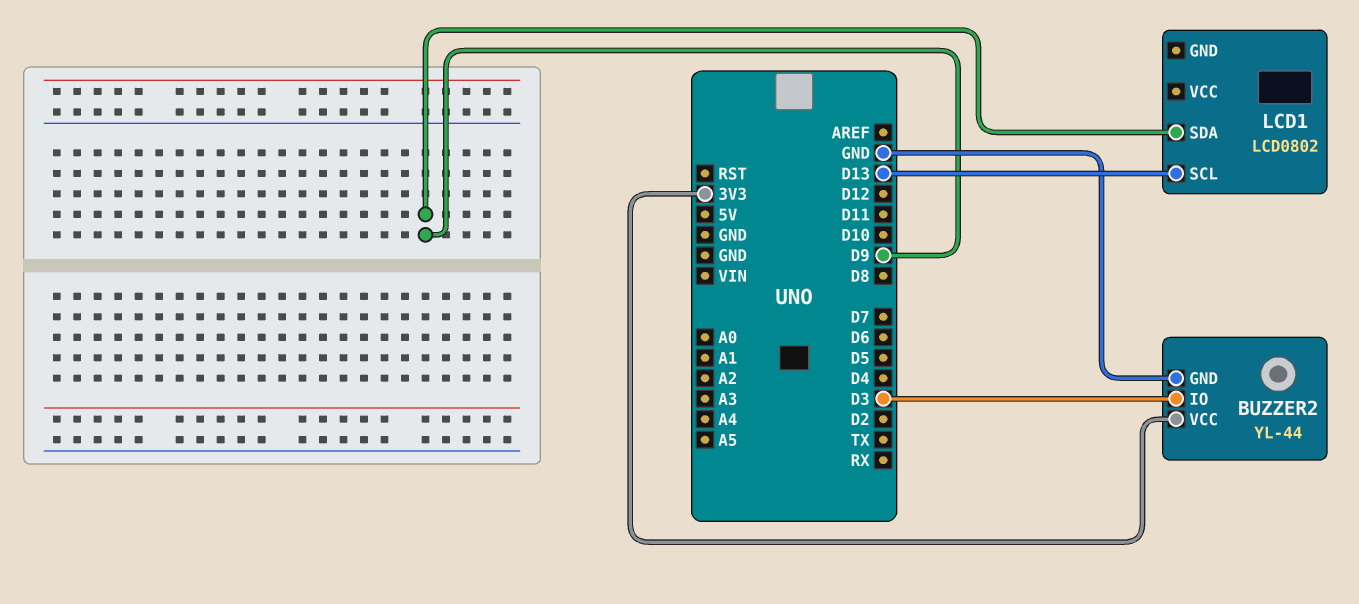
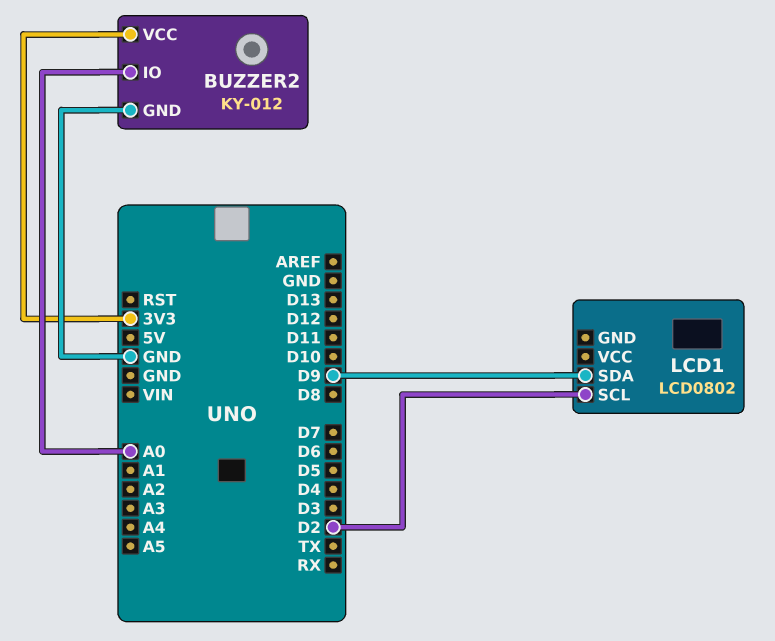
BUZZER2: YL-44 -> KY-012
BUZZER2 pin IO: D3 -> A0
LCD1 pin SCL: D13 -> D2

